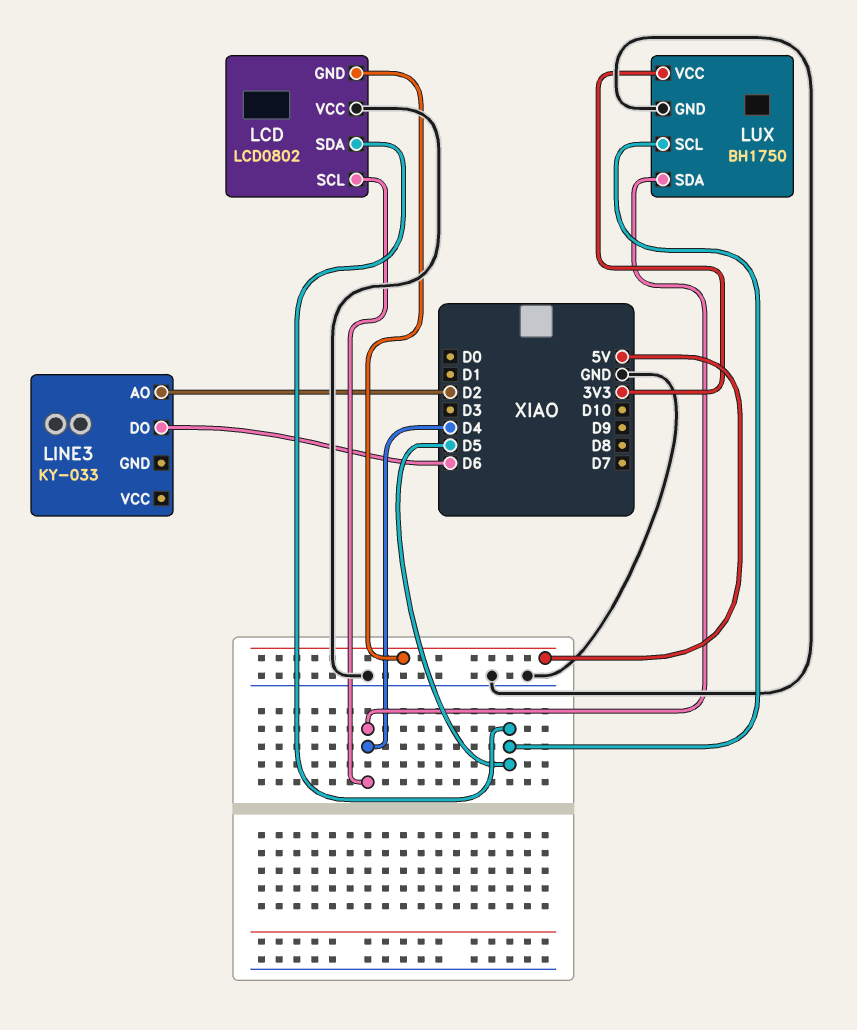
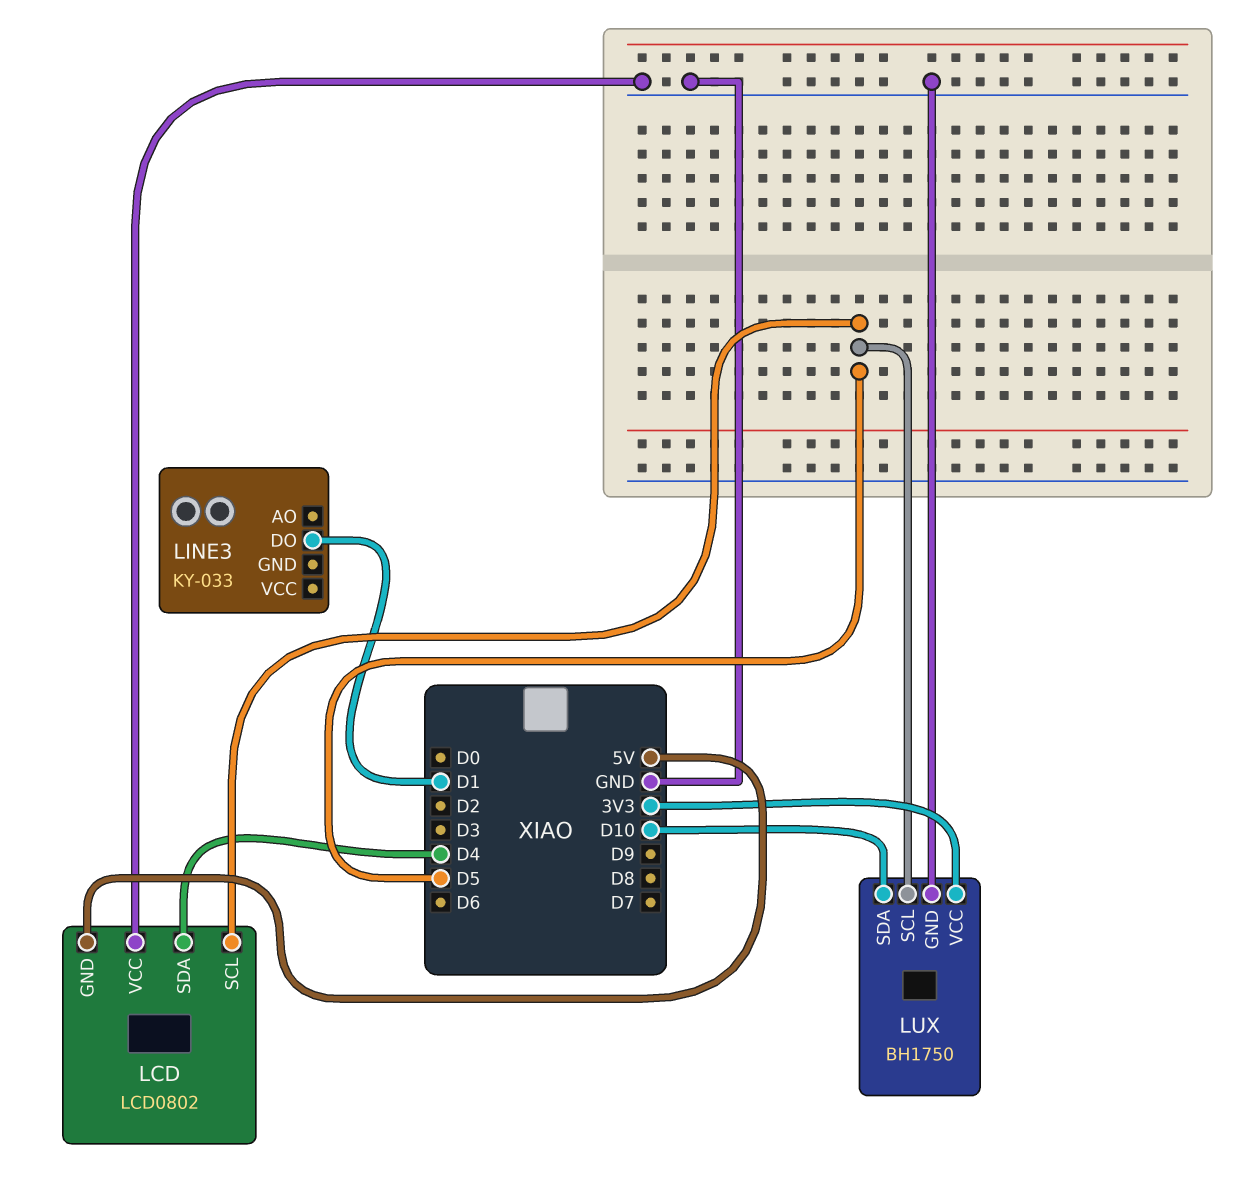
LCD pin SCL: D4 -> D5
LCD pin SDA: D5 -> D4
LINE3 pin AO: D2 -> none
LINE3 pin DO: D6 -> D1
LUX pin SDA: D4 -> D10

